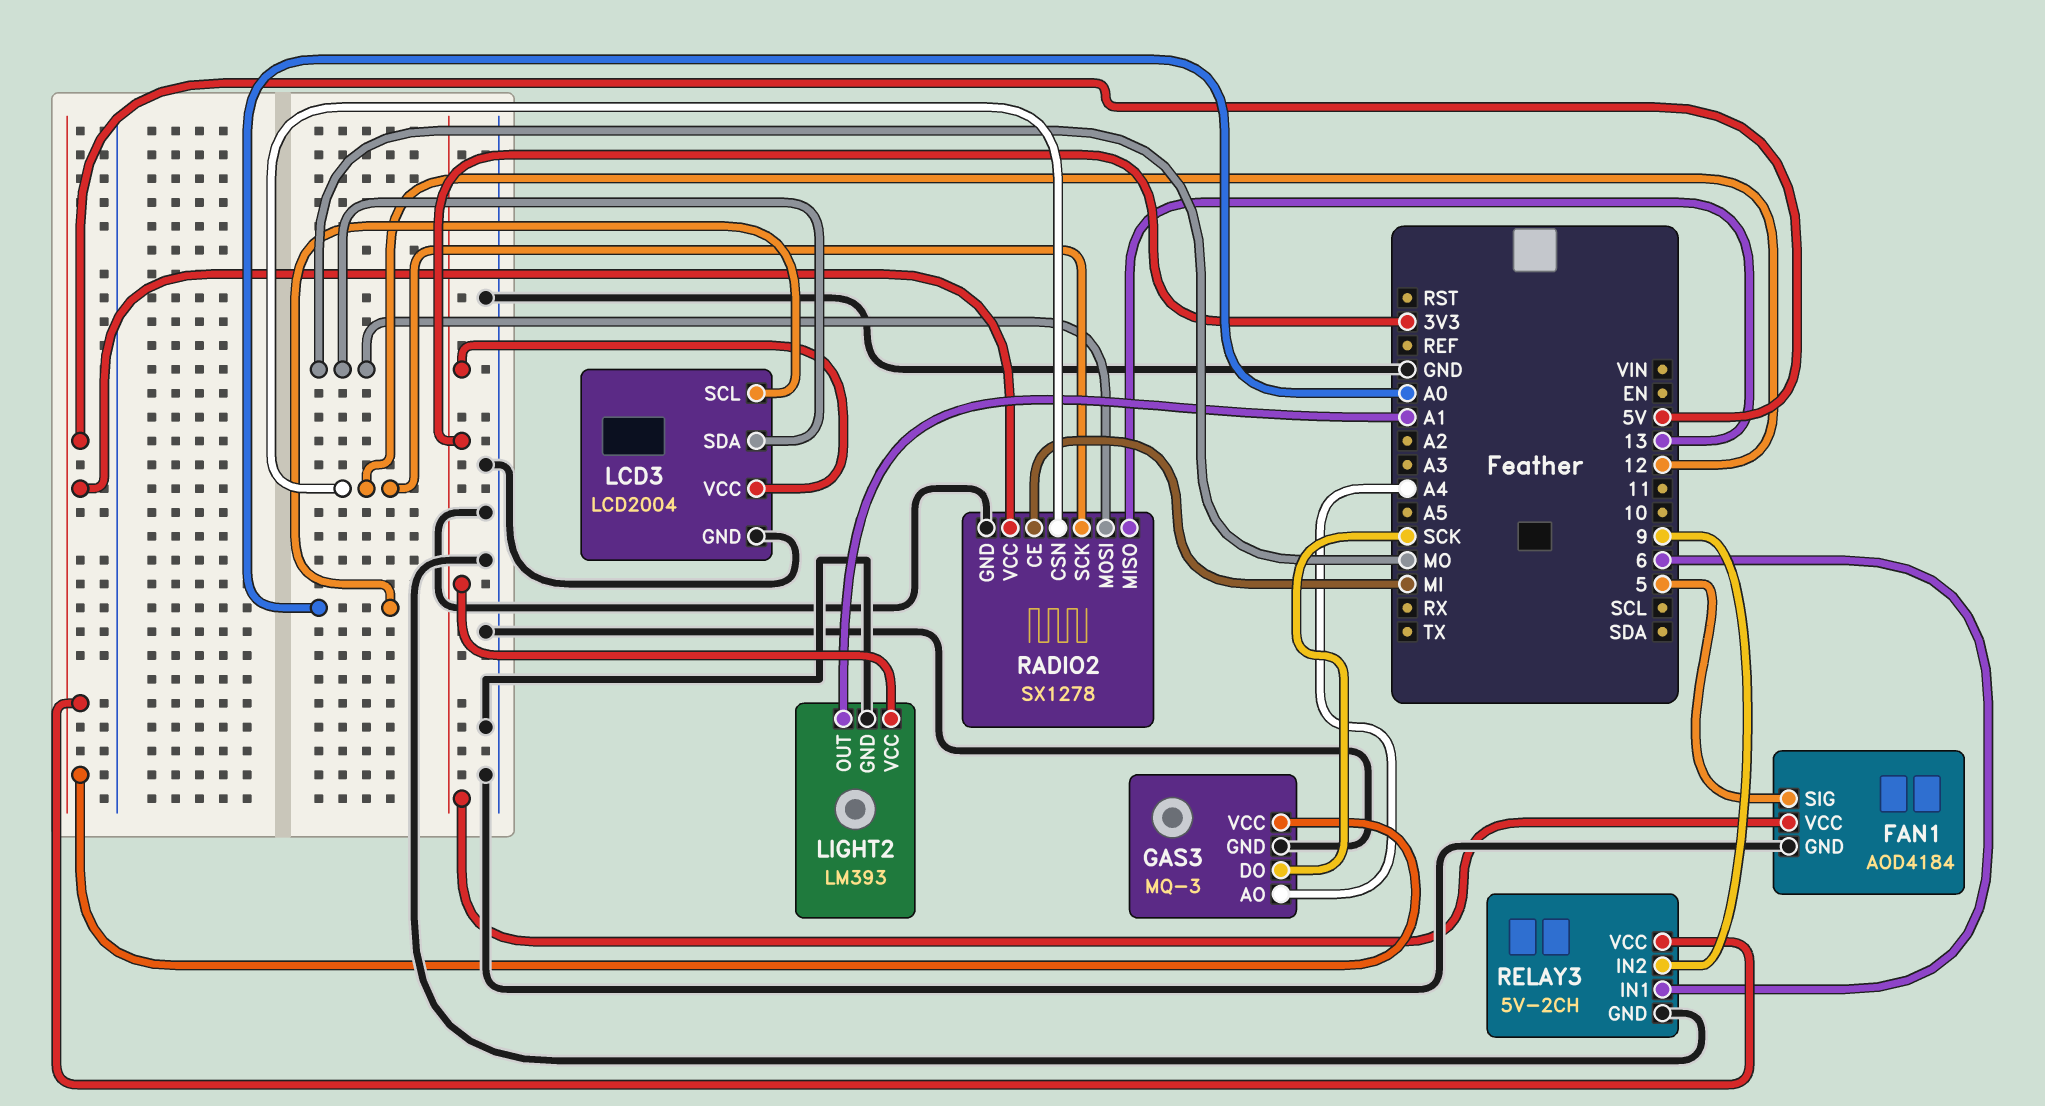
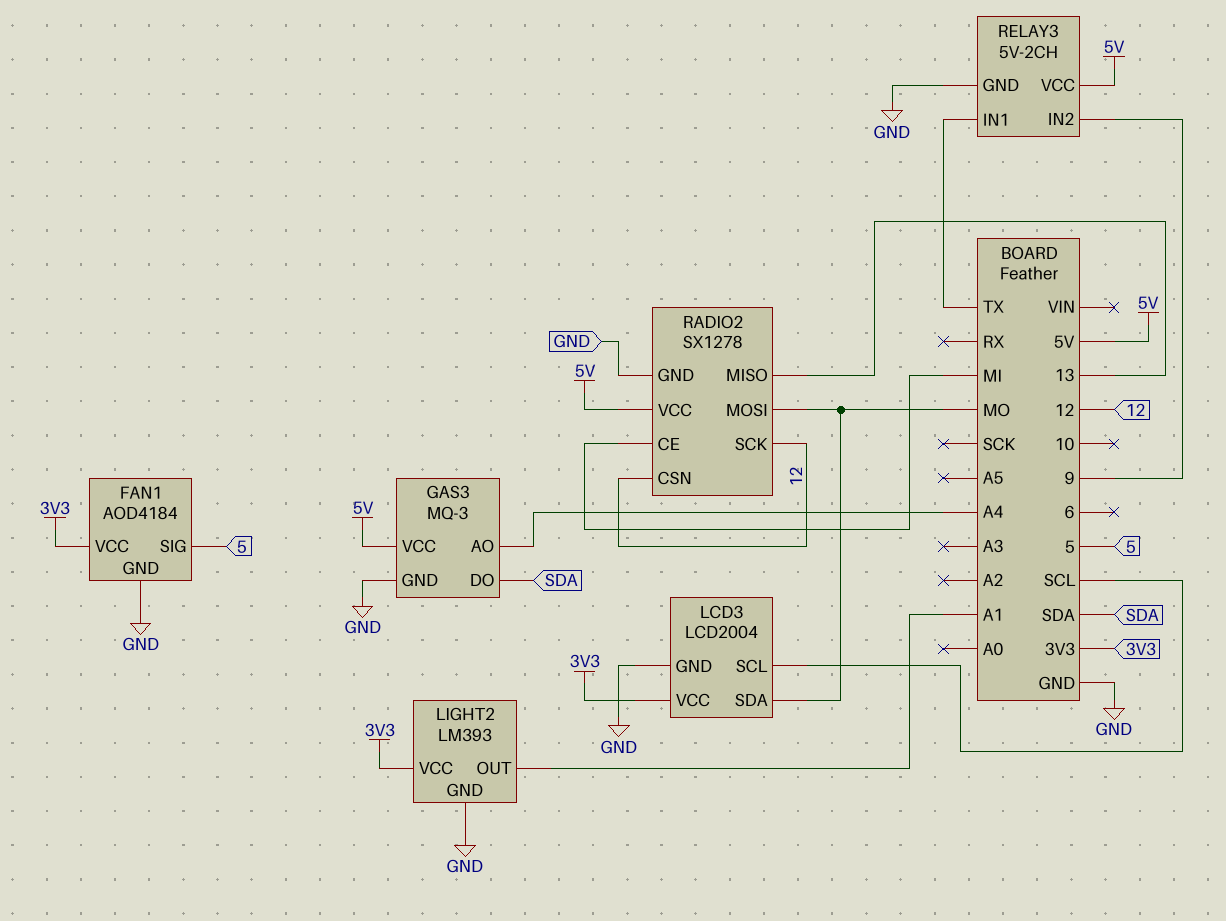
GAS3 pin DO: SCK -> SDA
LCD3 pin SCL: A0 -> SCL
RELAY3 pin IN1: 6 -> TX

